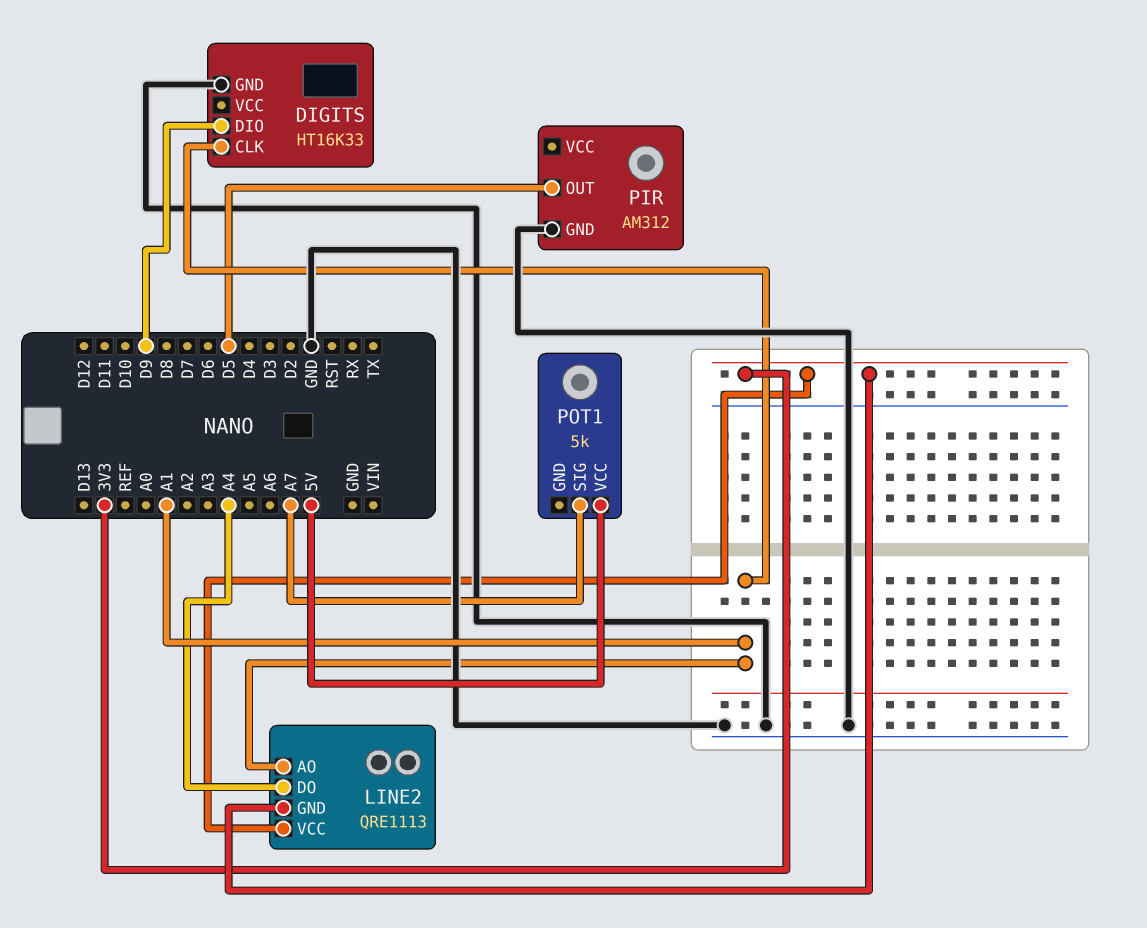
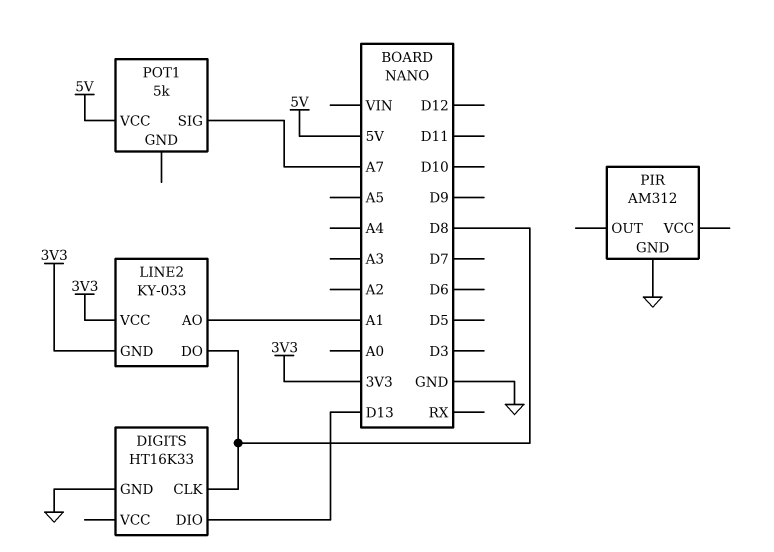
DIGITS pin CLK: A1 -> D8
DIGITS pin DIO: D9 -> D13
LINE2: QRE1113 -> KY-033
LINE2 pin DO: A4 -> D8
PIR pin OUT: D5 -> none

